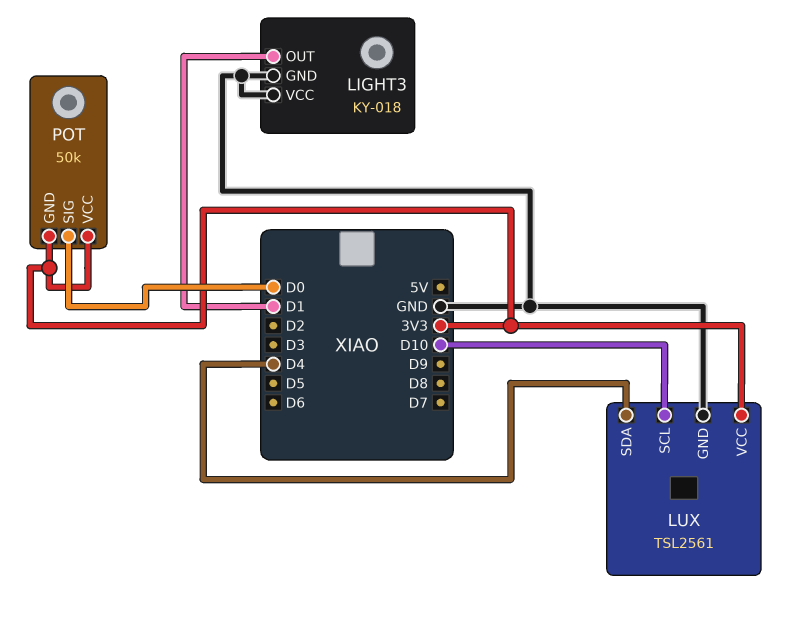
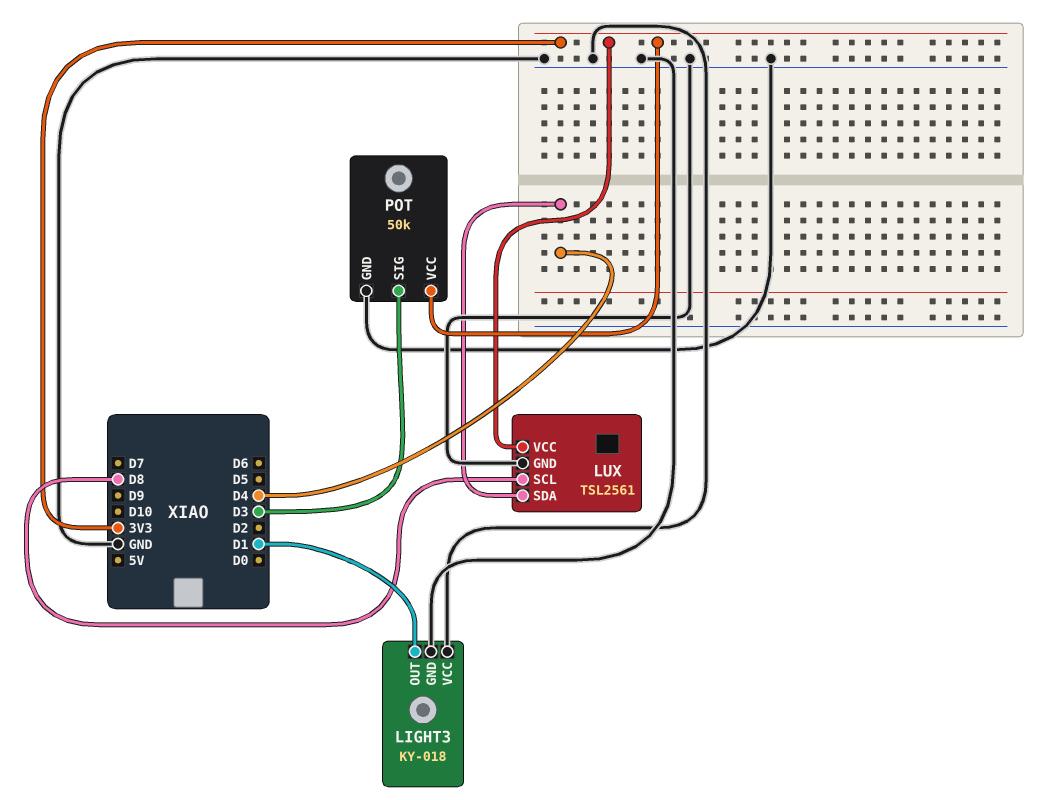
LUX pin SCL: D10 -> D8
POT pin GND: 3V3 -> GND
POT pin SIG: D0 -> D3

